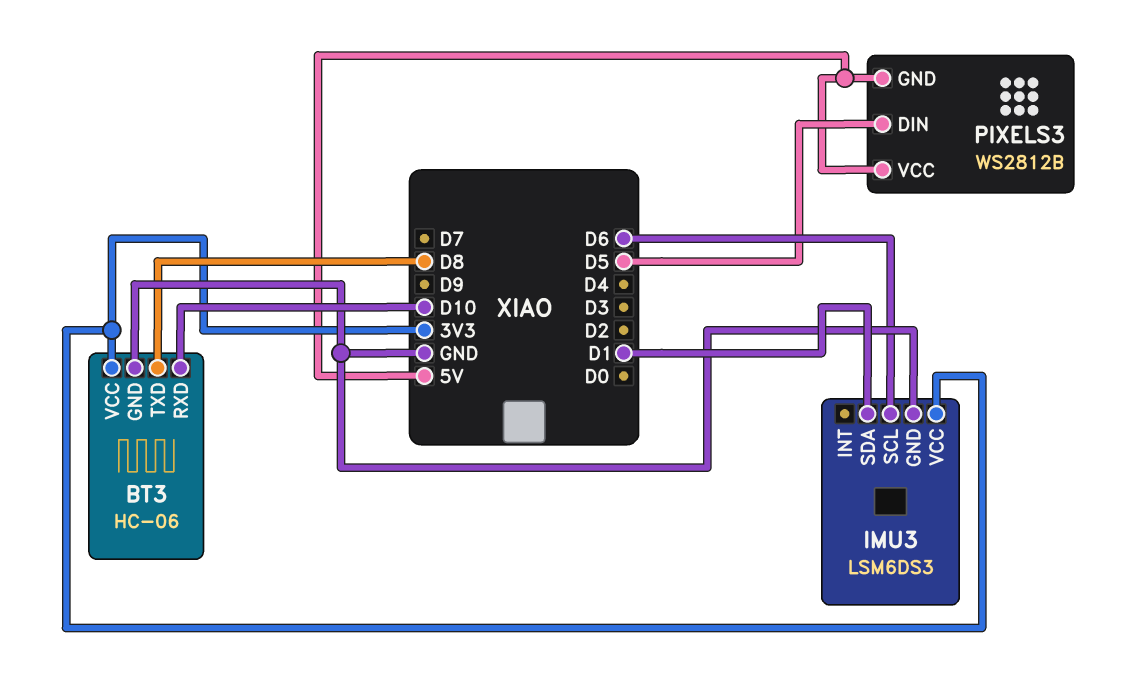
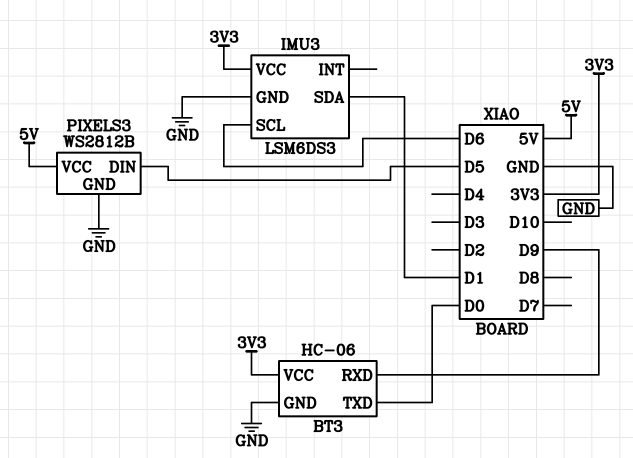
BT3 pin RXD: D10 -> D9
BT3 pin TXD: D8 -> D0
PIXELS3 pin GND: 5V -> GND

